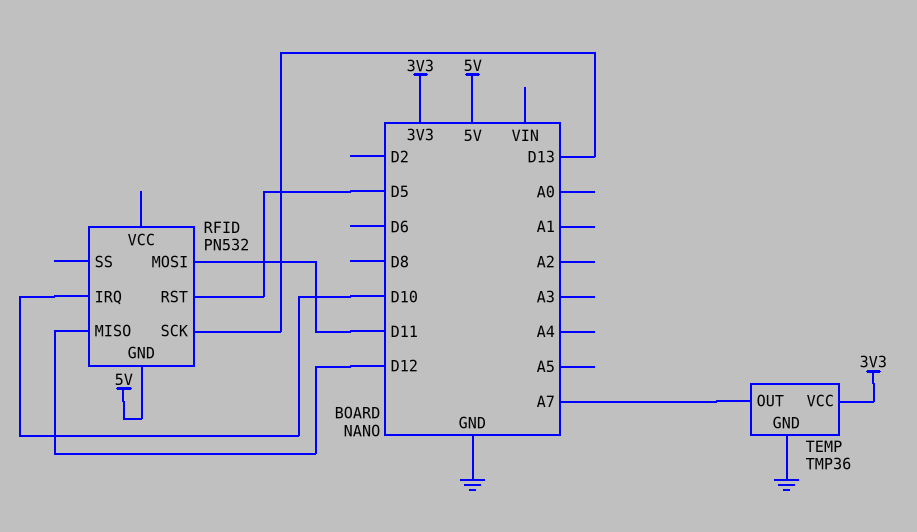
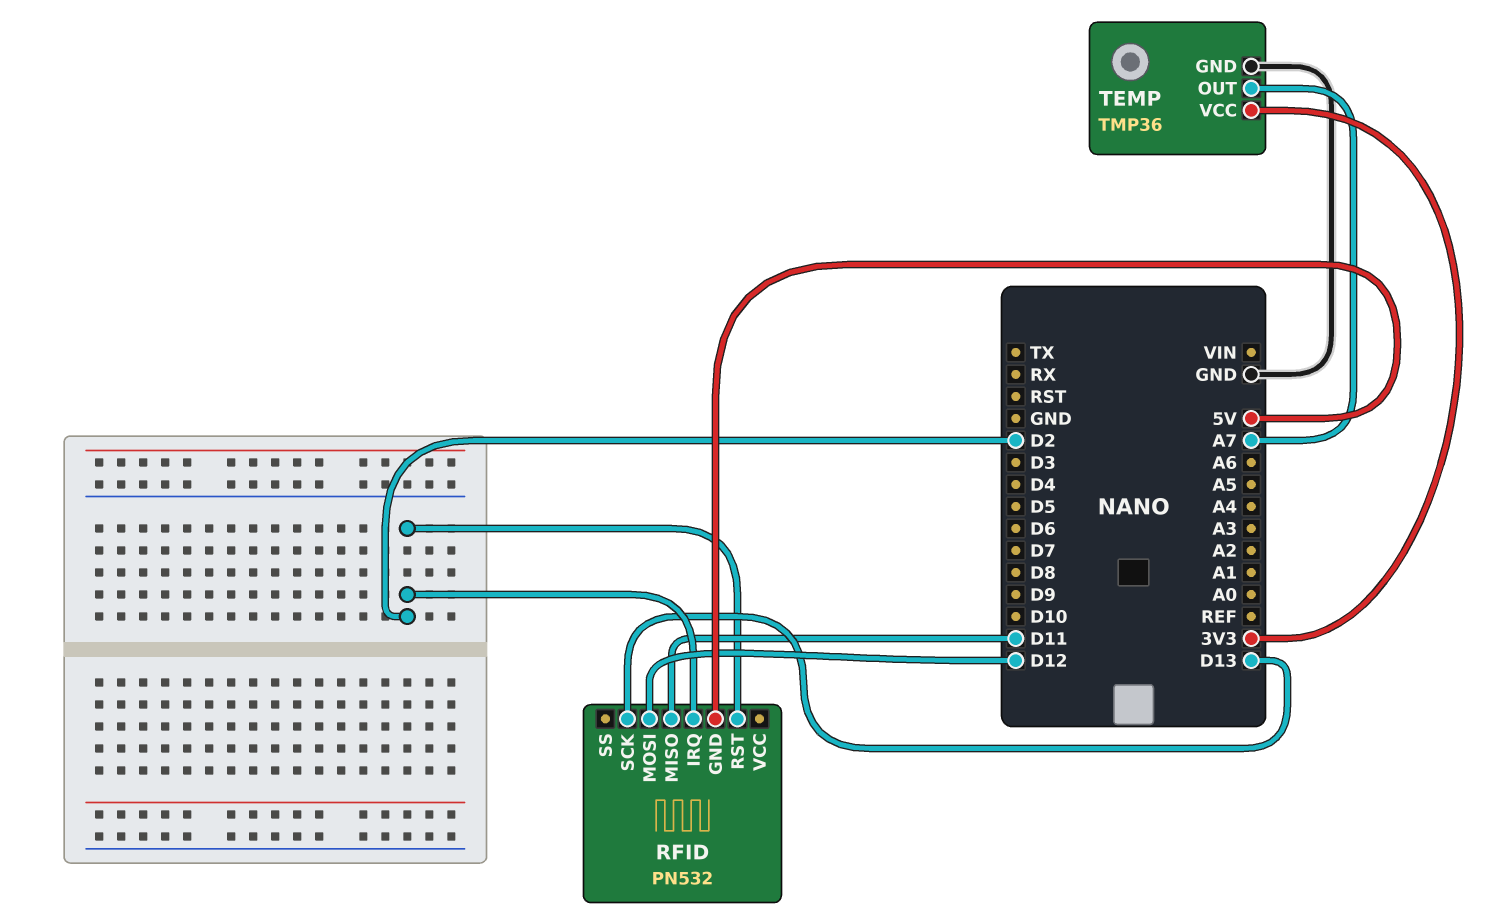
RFID pin IRQ: D10 -> D2
RFID pin MISO: D12 -> D11
RFID pin MOSI: D11 -> D12
RFID pin RST: D5 -> D2

